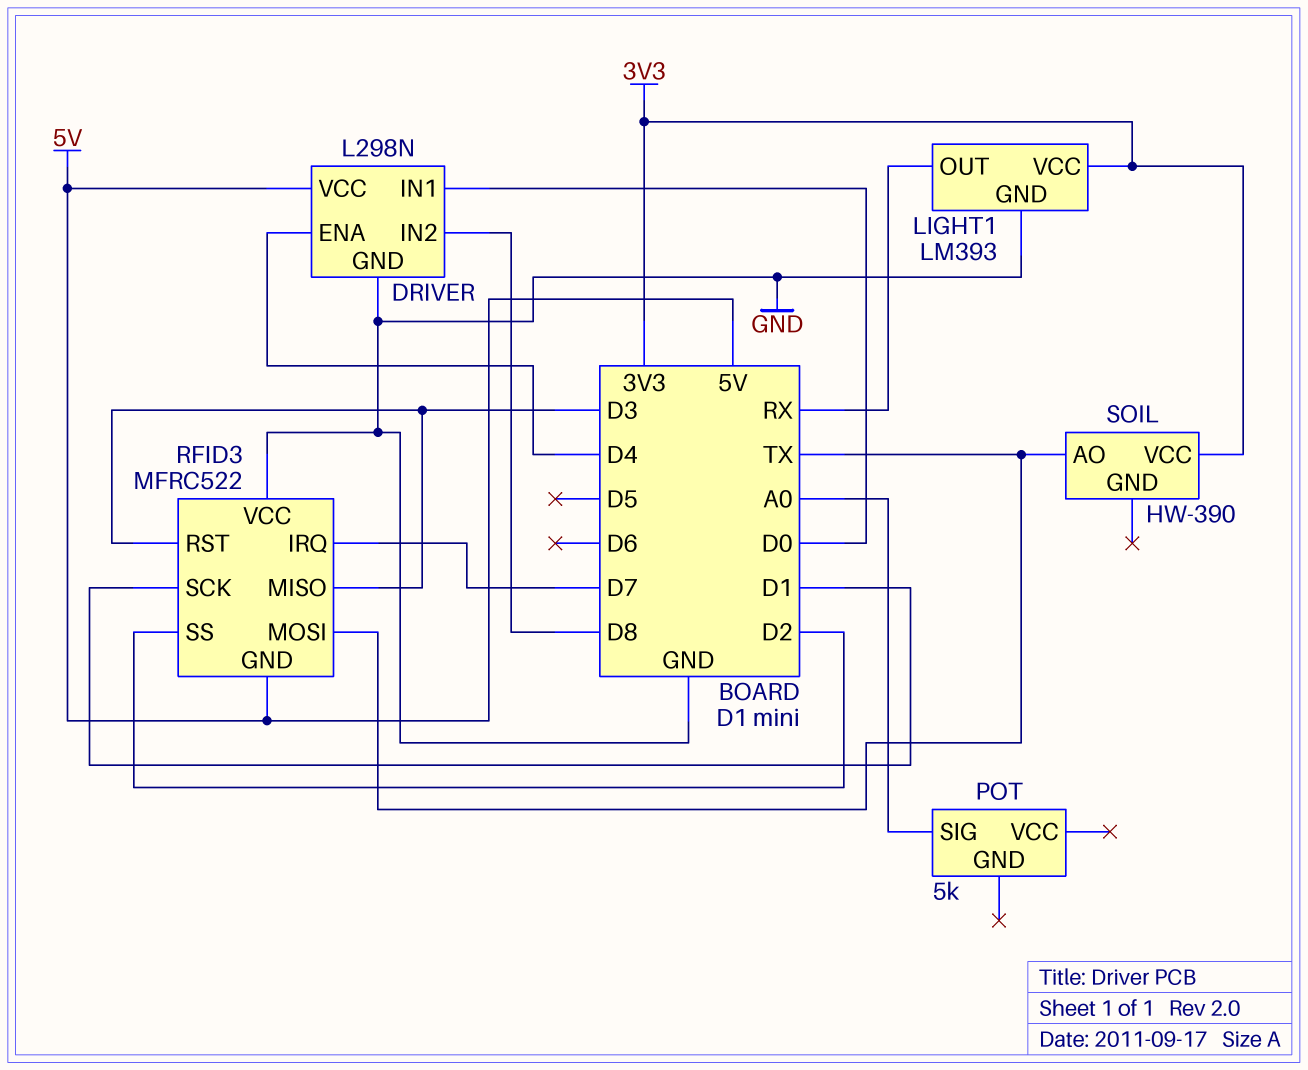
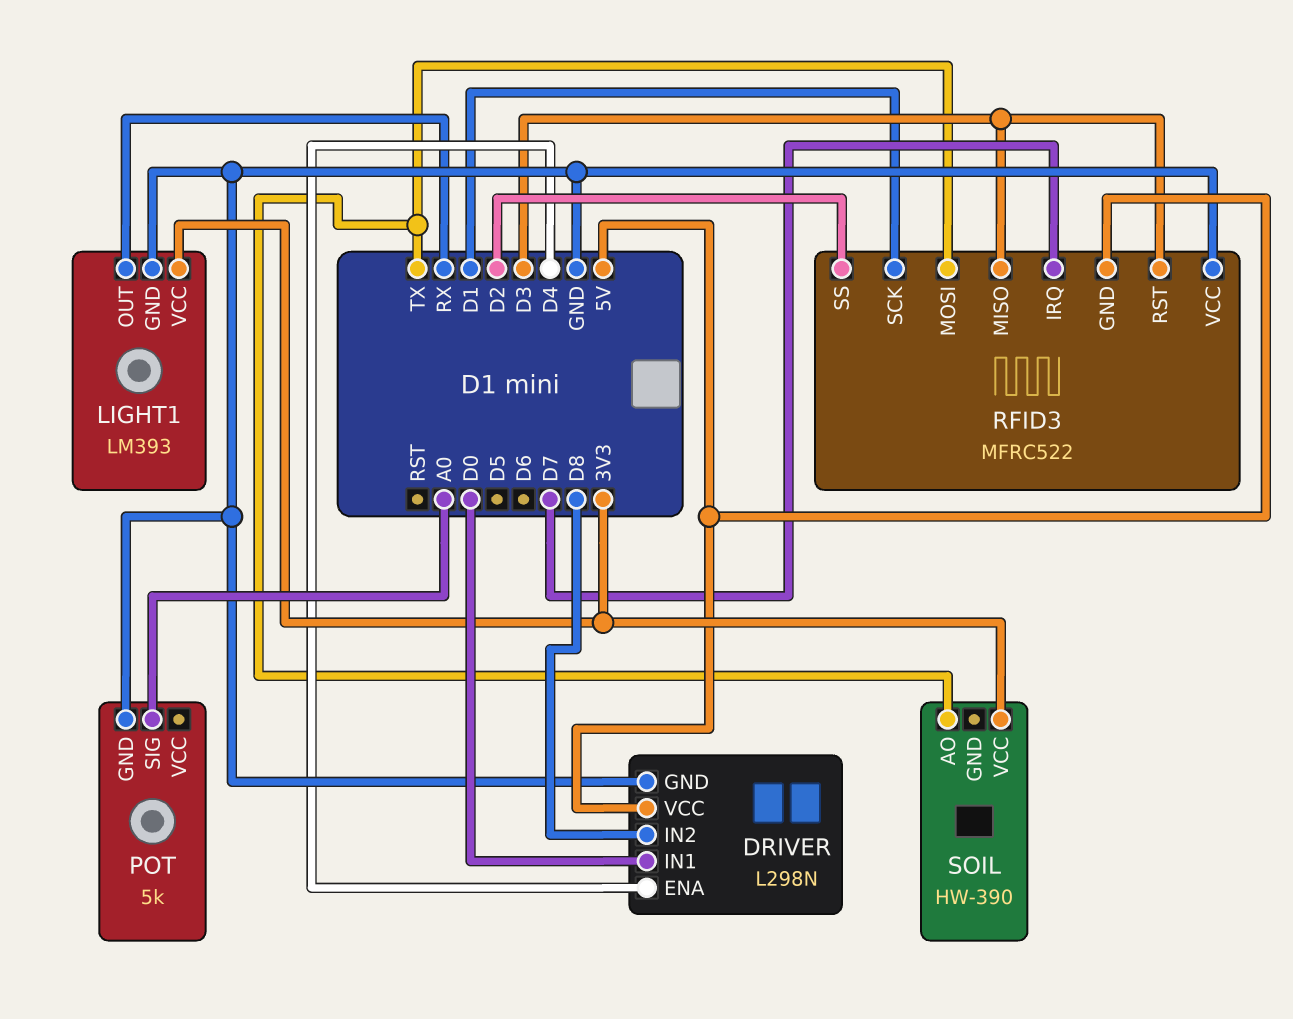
POT pin GND: none -> GND

